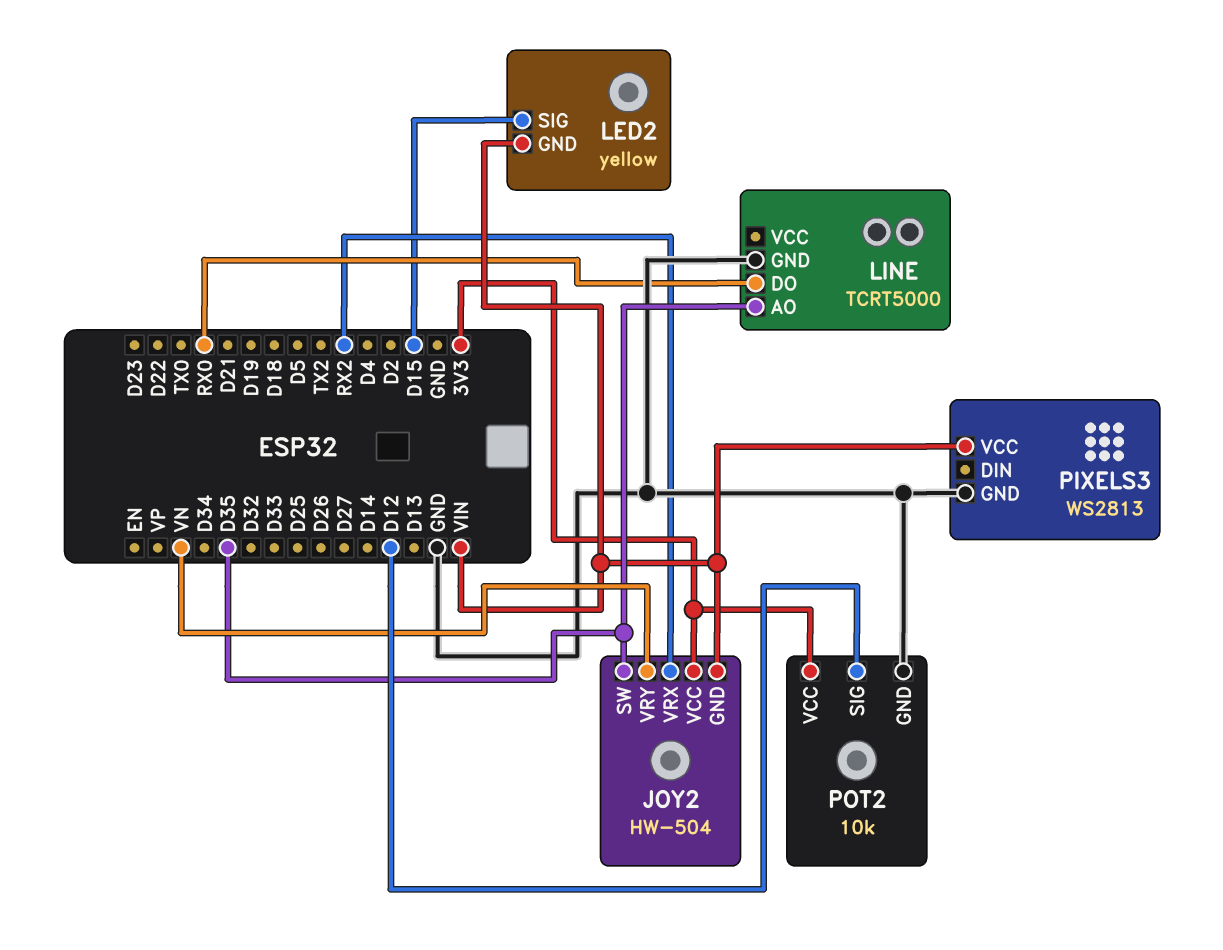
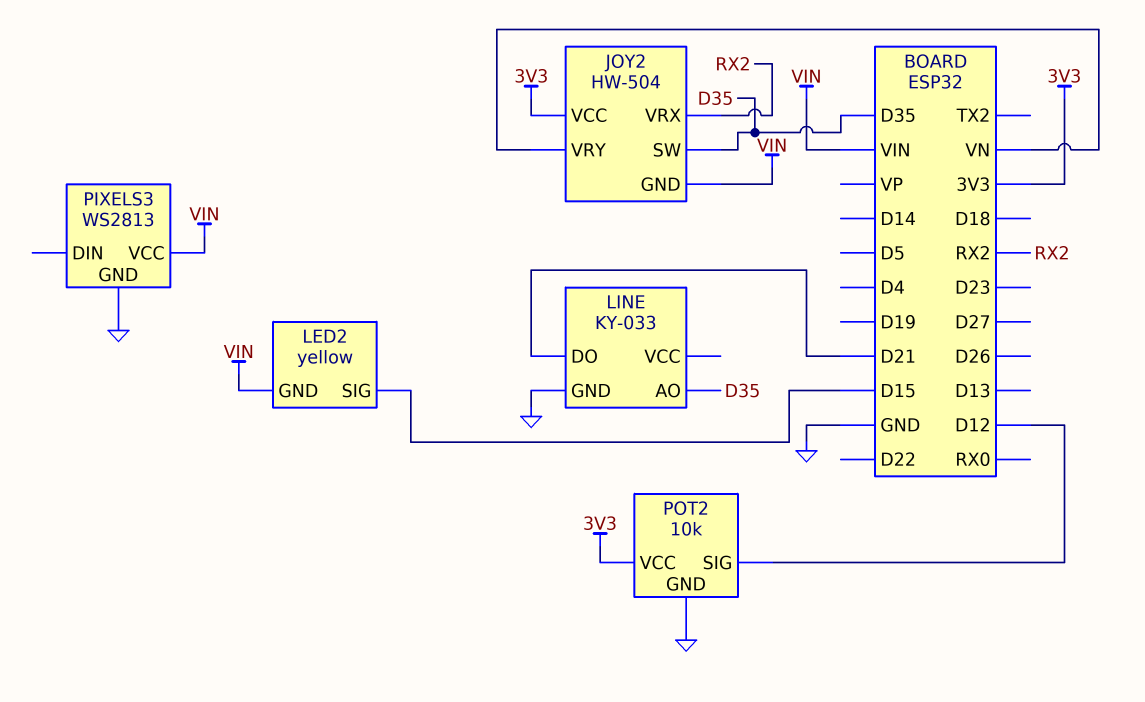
LINE: TCRT5000 -> KY-033
LINE pin DO: RX0 -> D21

